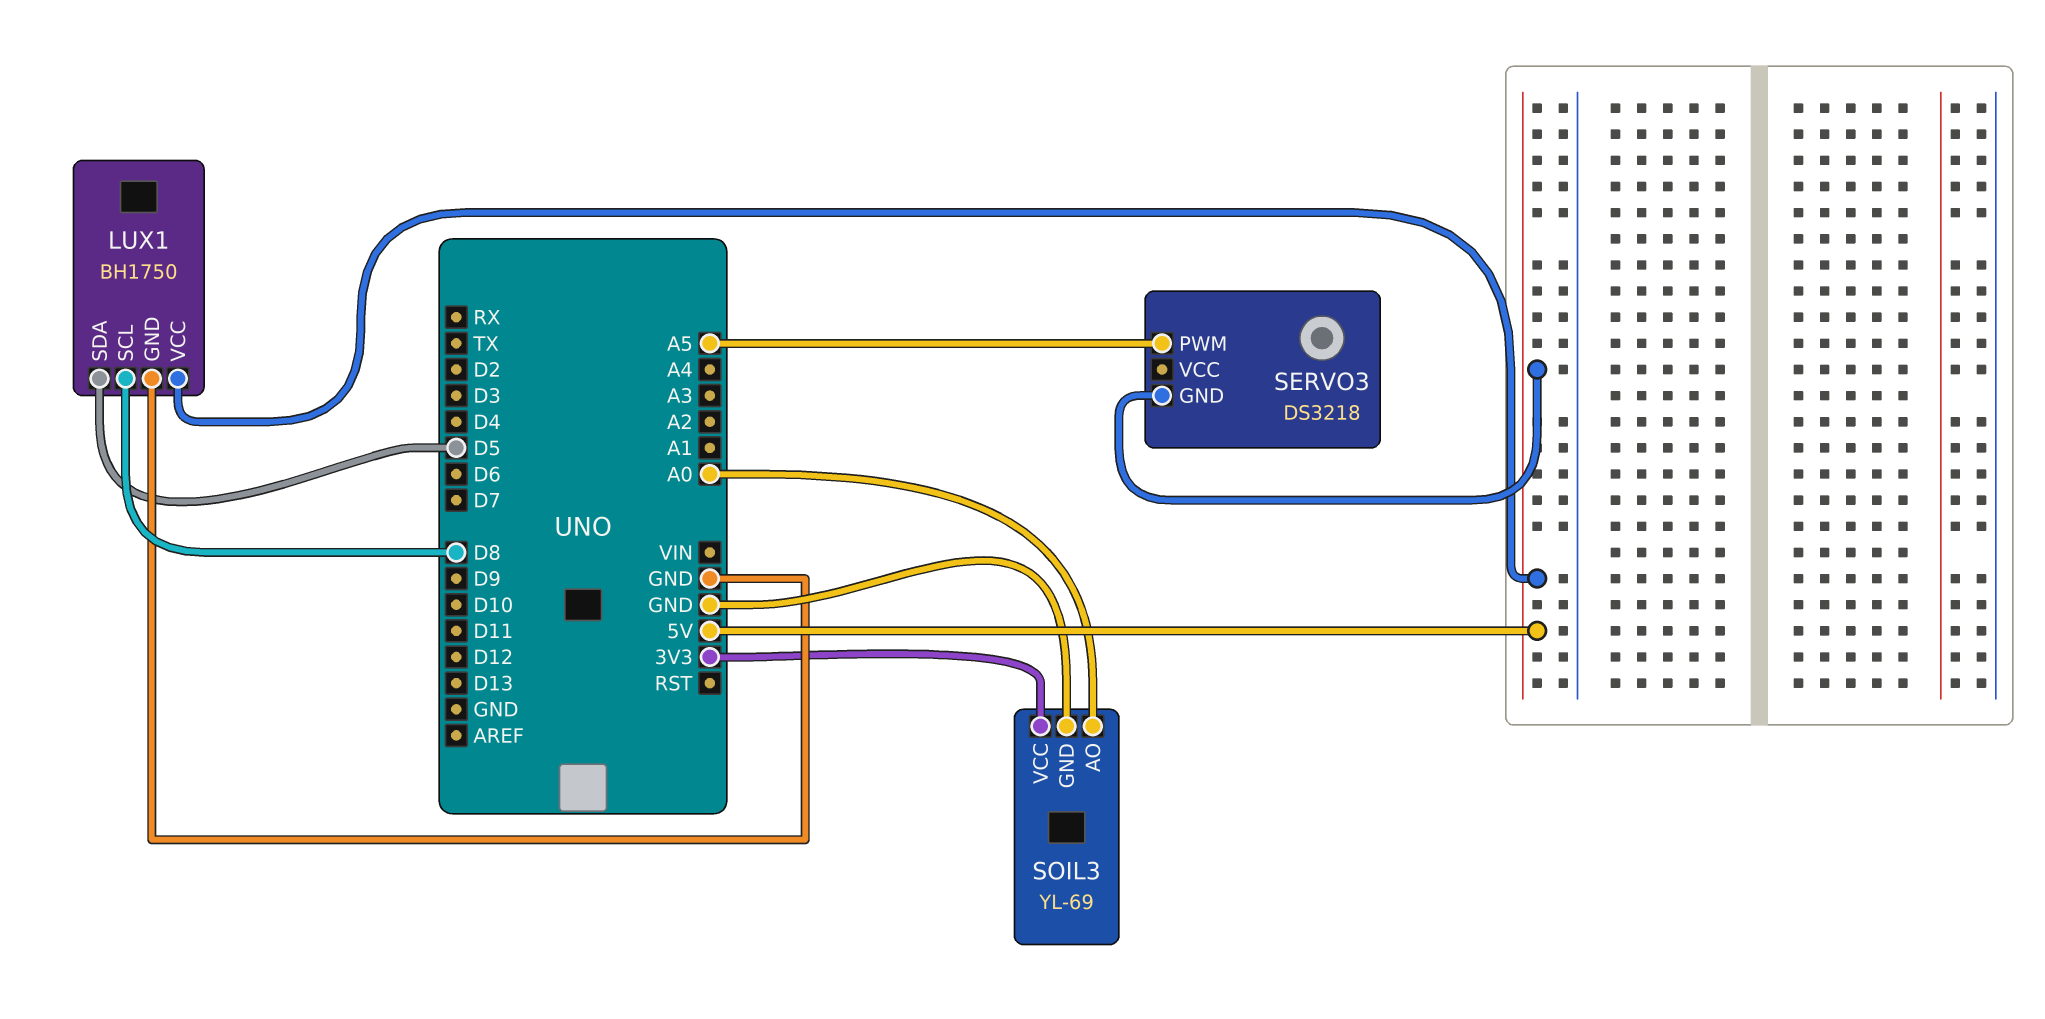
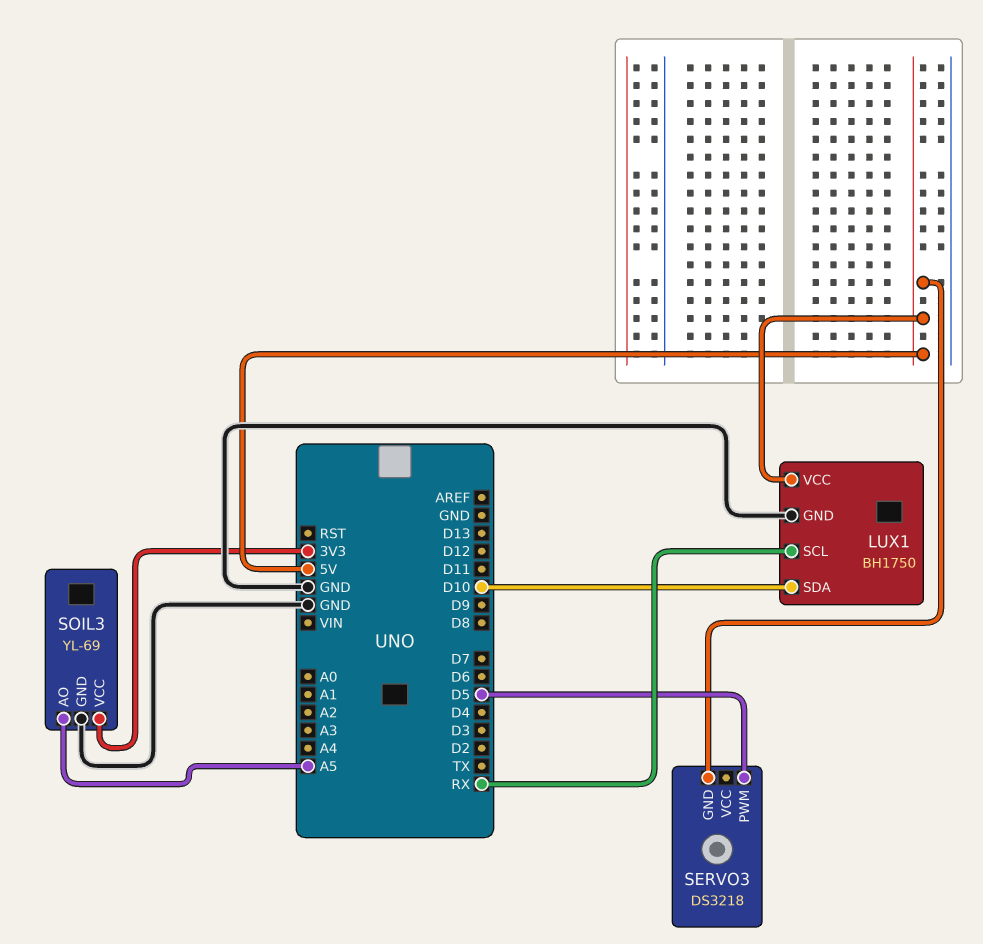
LUX1 pin SCL: D8 -> RX
LUX1 pin SDA: D5 -> D10
SERVO3 pin PWM: A5 -> D5
SOIL3 pin AO: A0 -> A5

